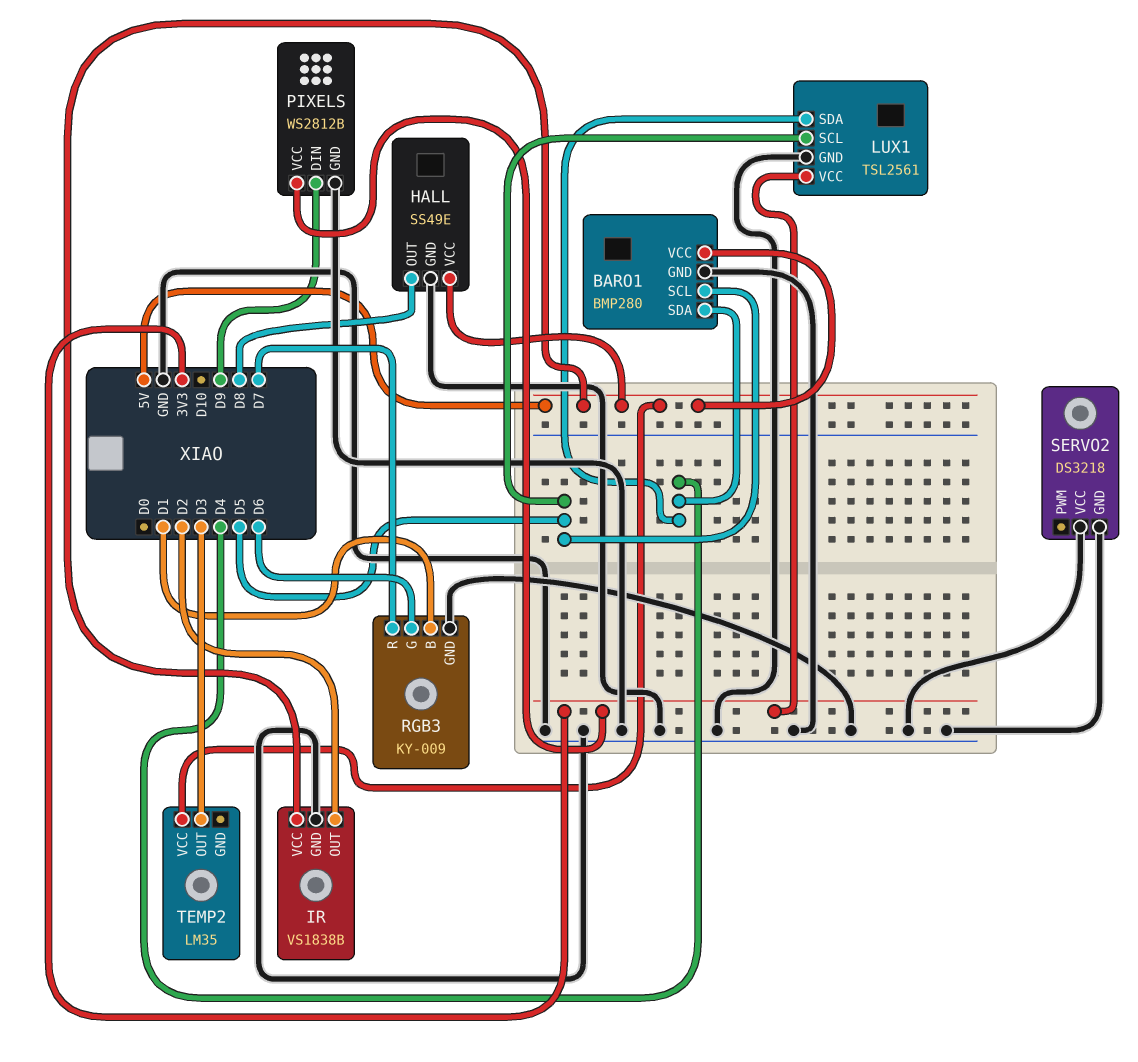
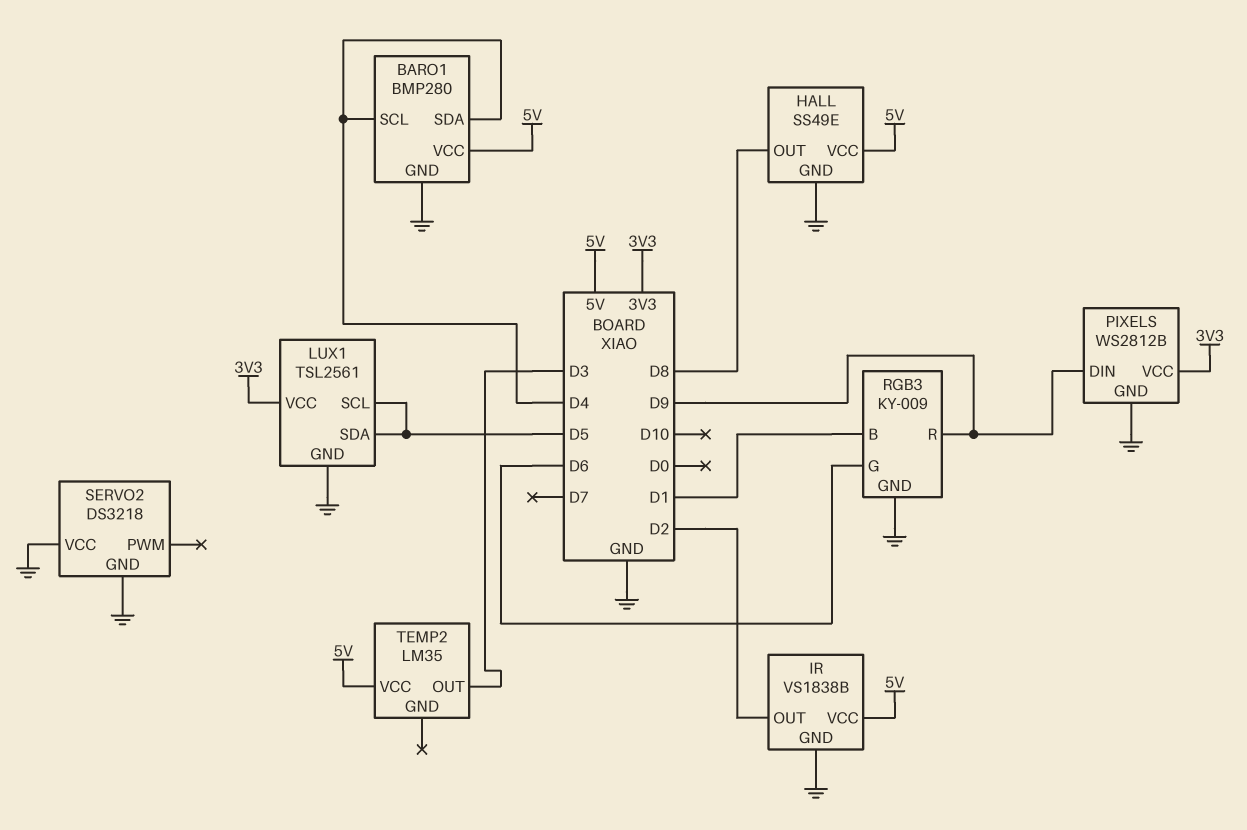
BARO1 pin SCL: D5 -> D4
LUX1 pin SDA: D4 -> D5
RGB3 pin R: D7 -> D9

